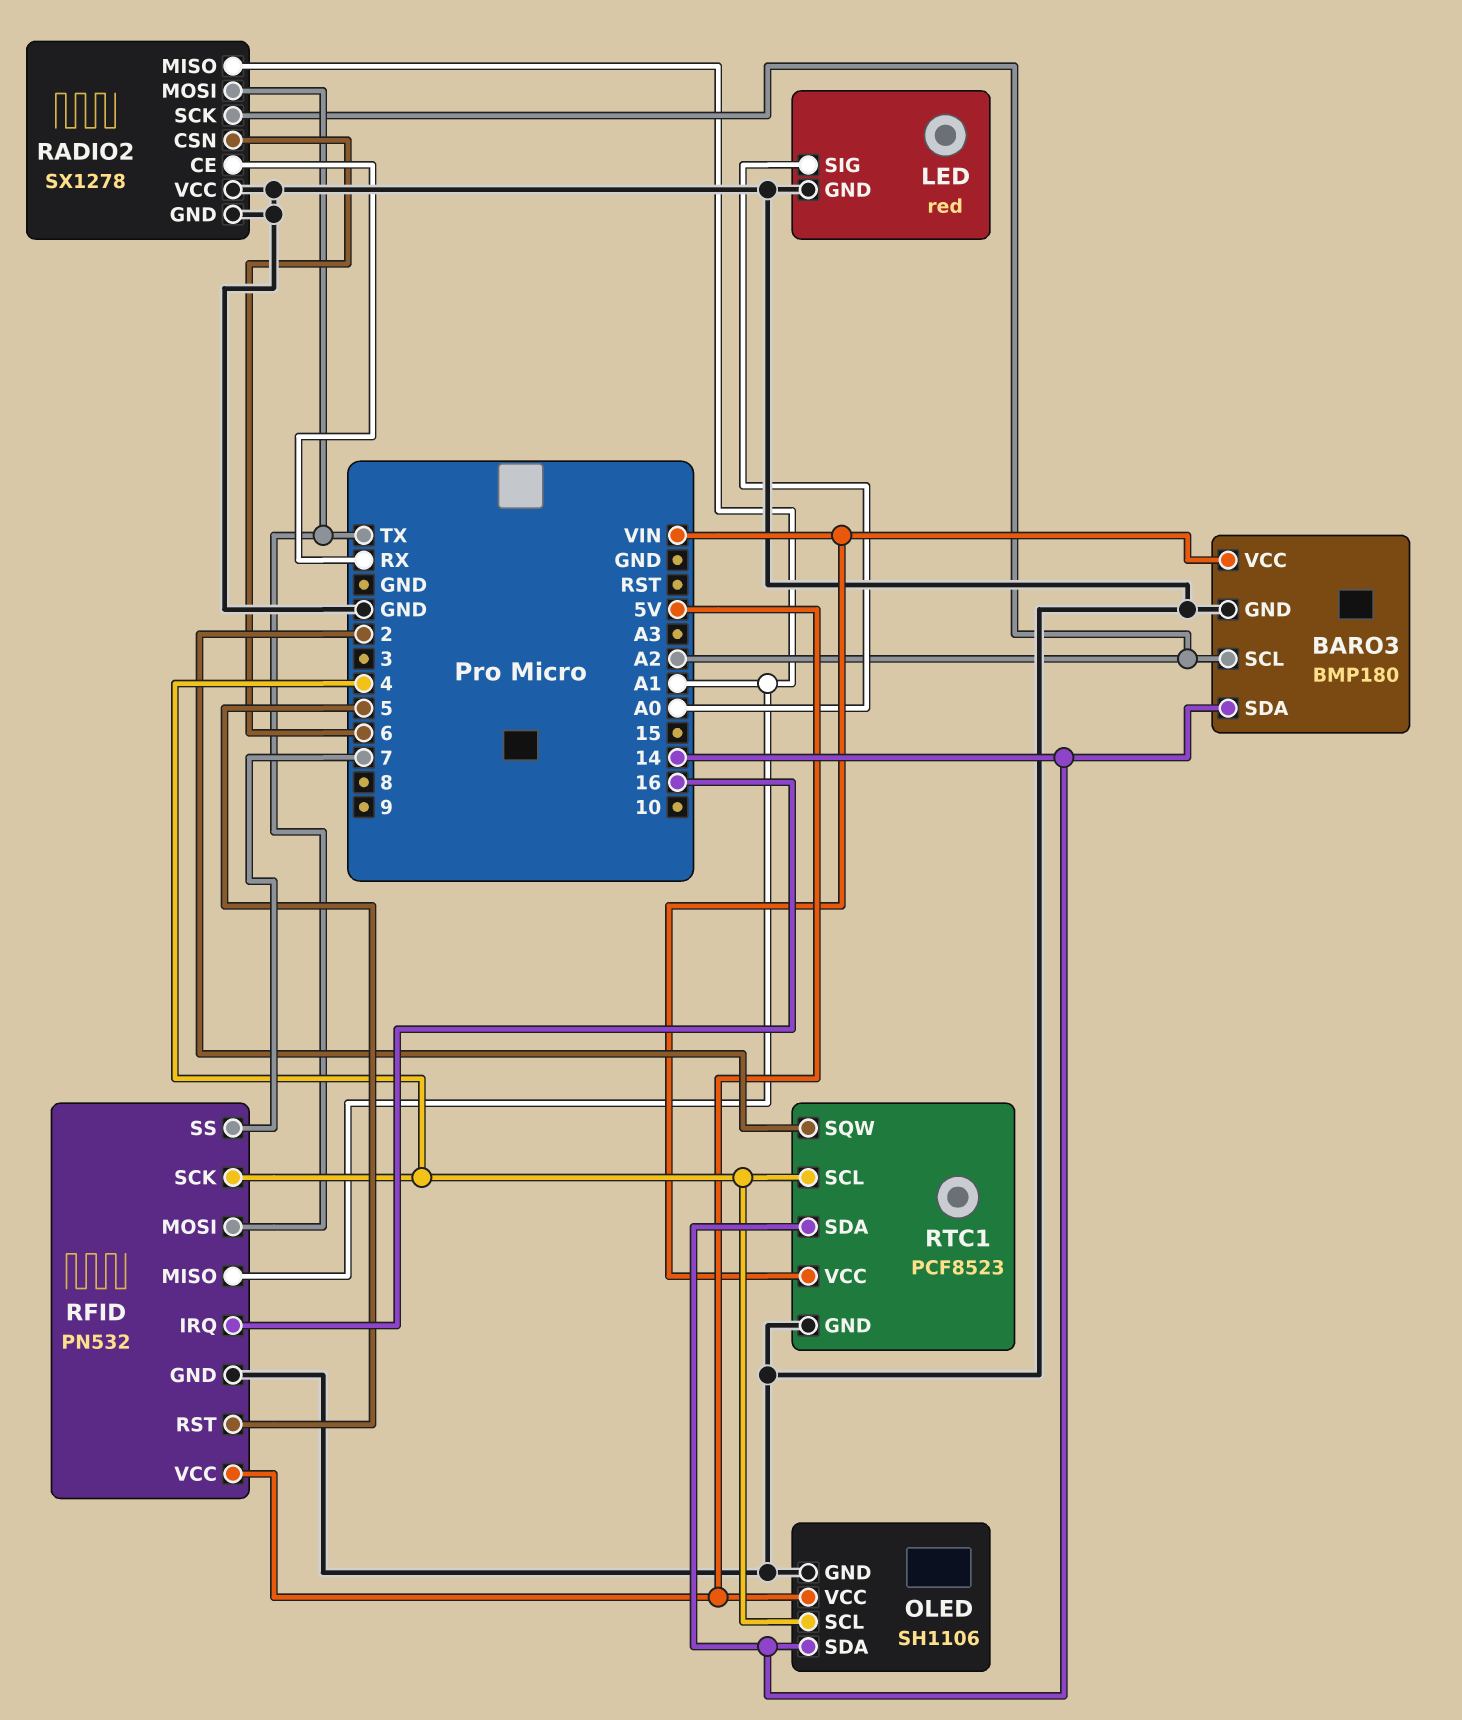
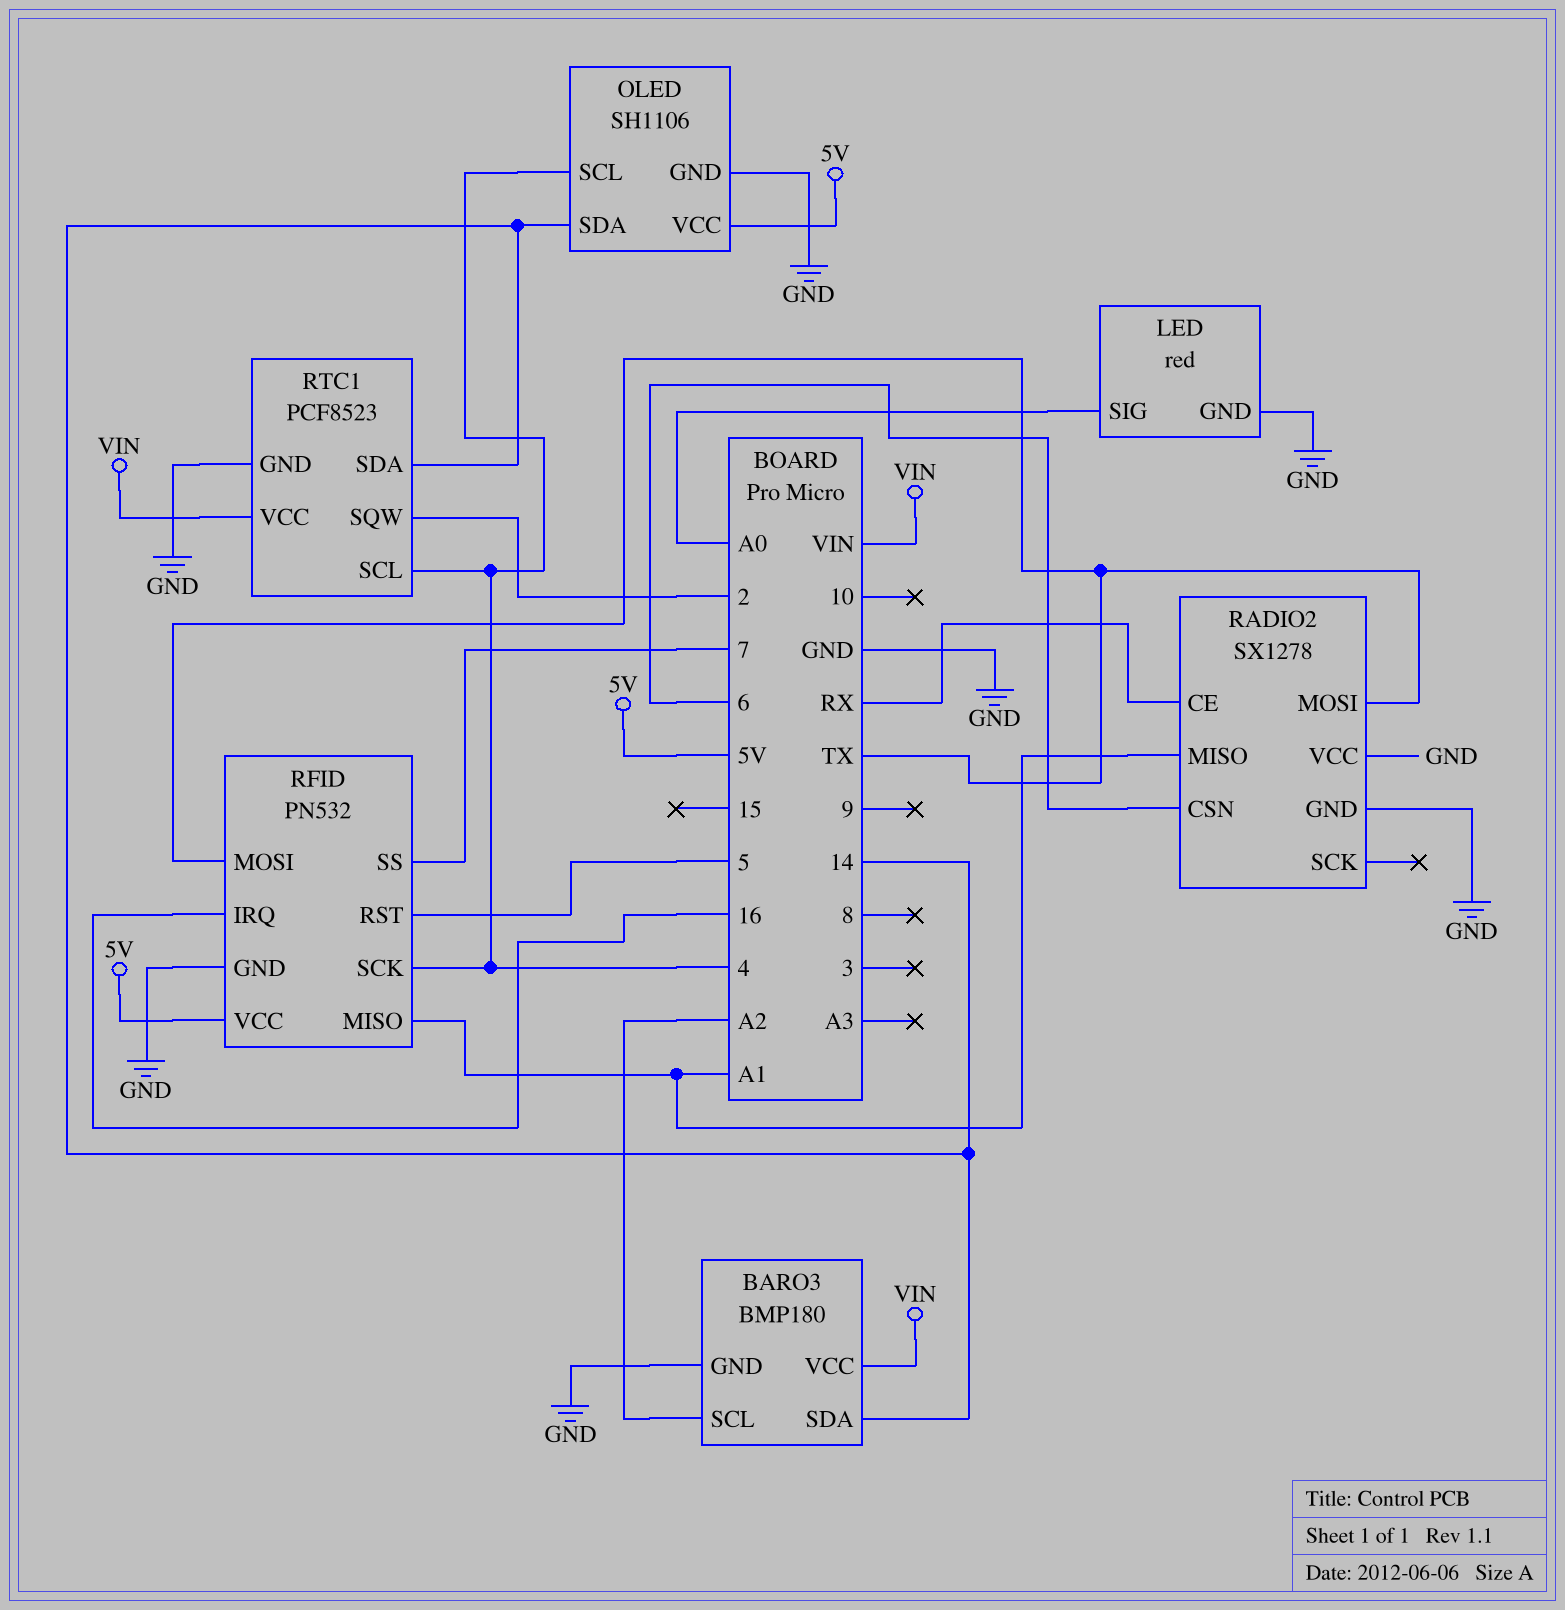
RADIO2 pin SCK: A2 -> none

